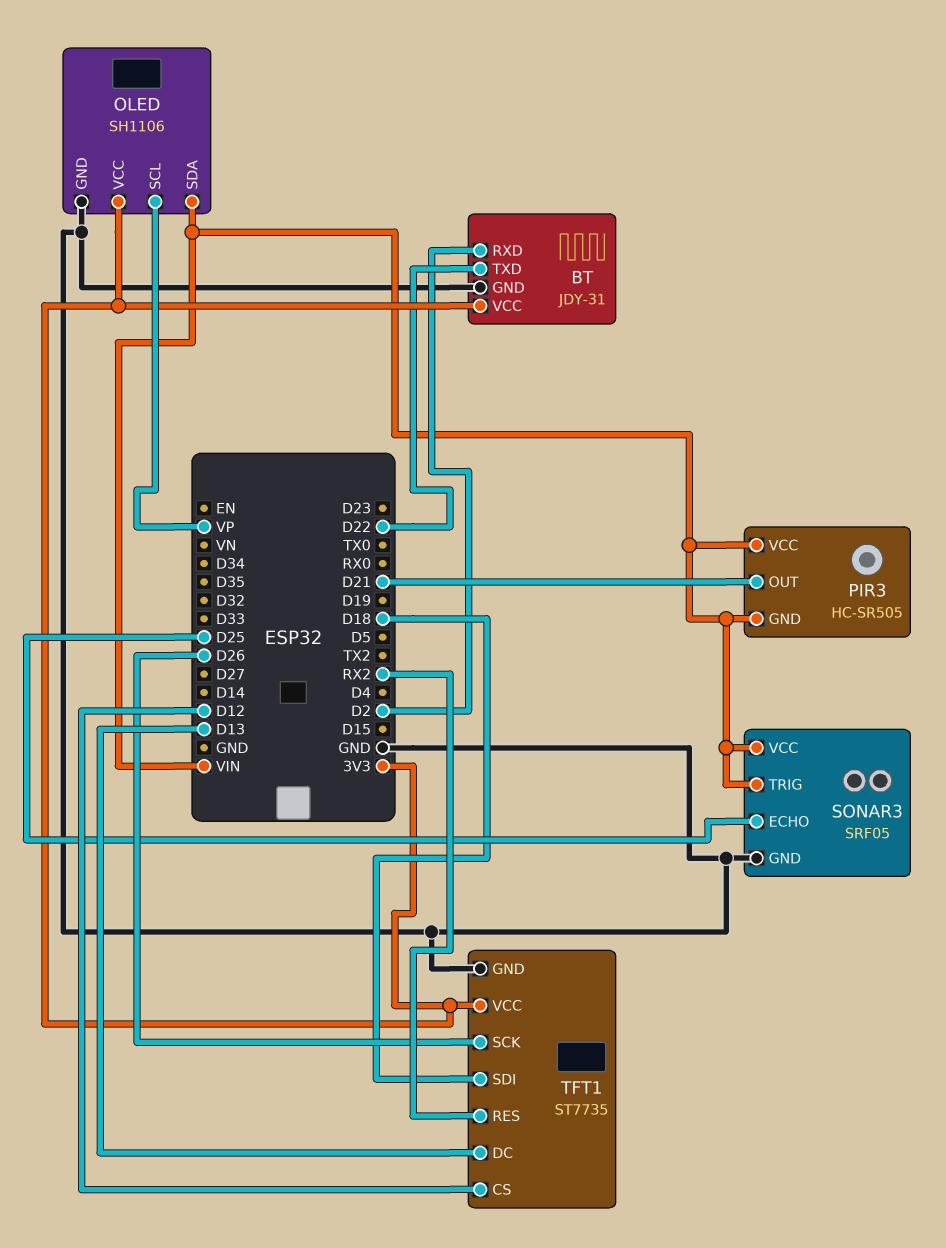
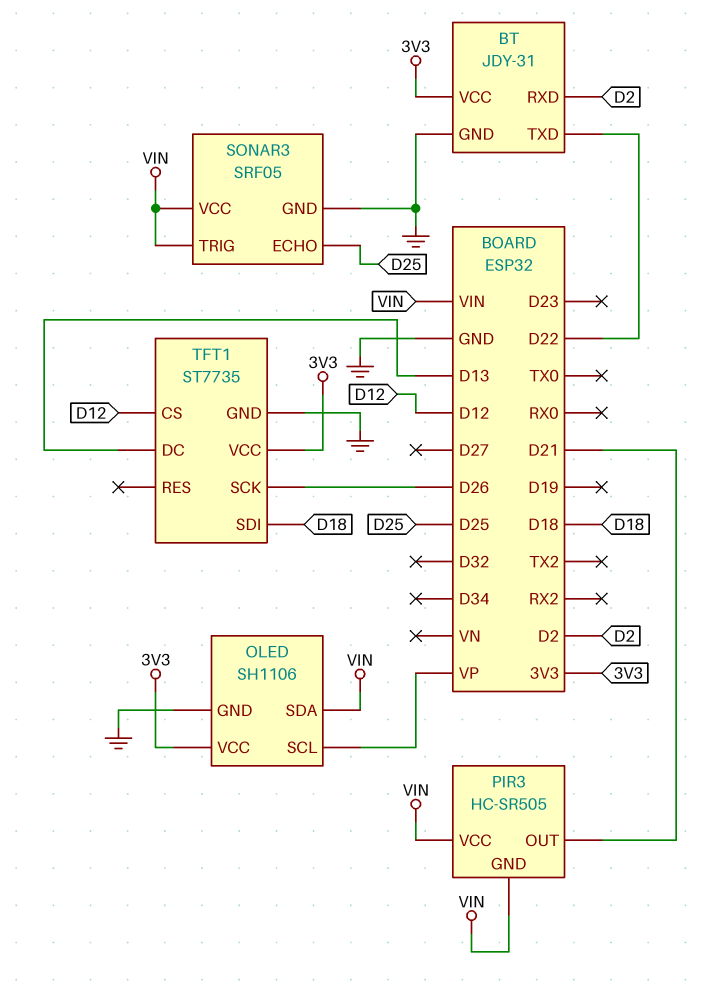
TFT1 pin RES: RX2 -> none

